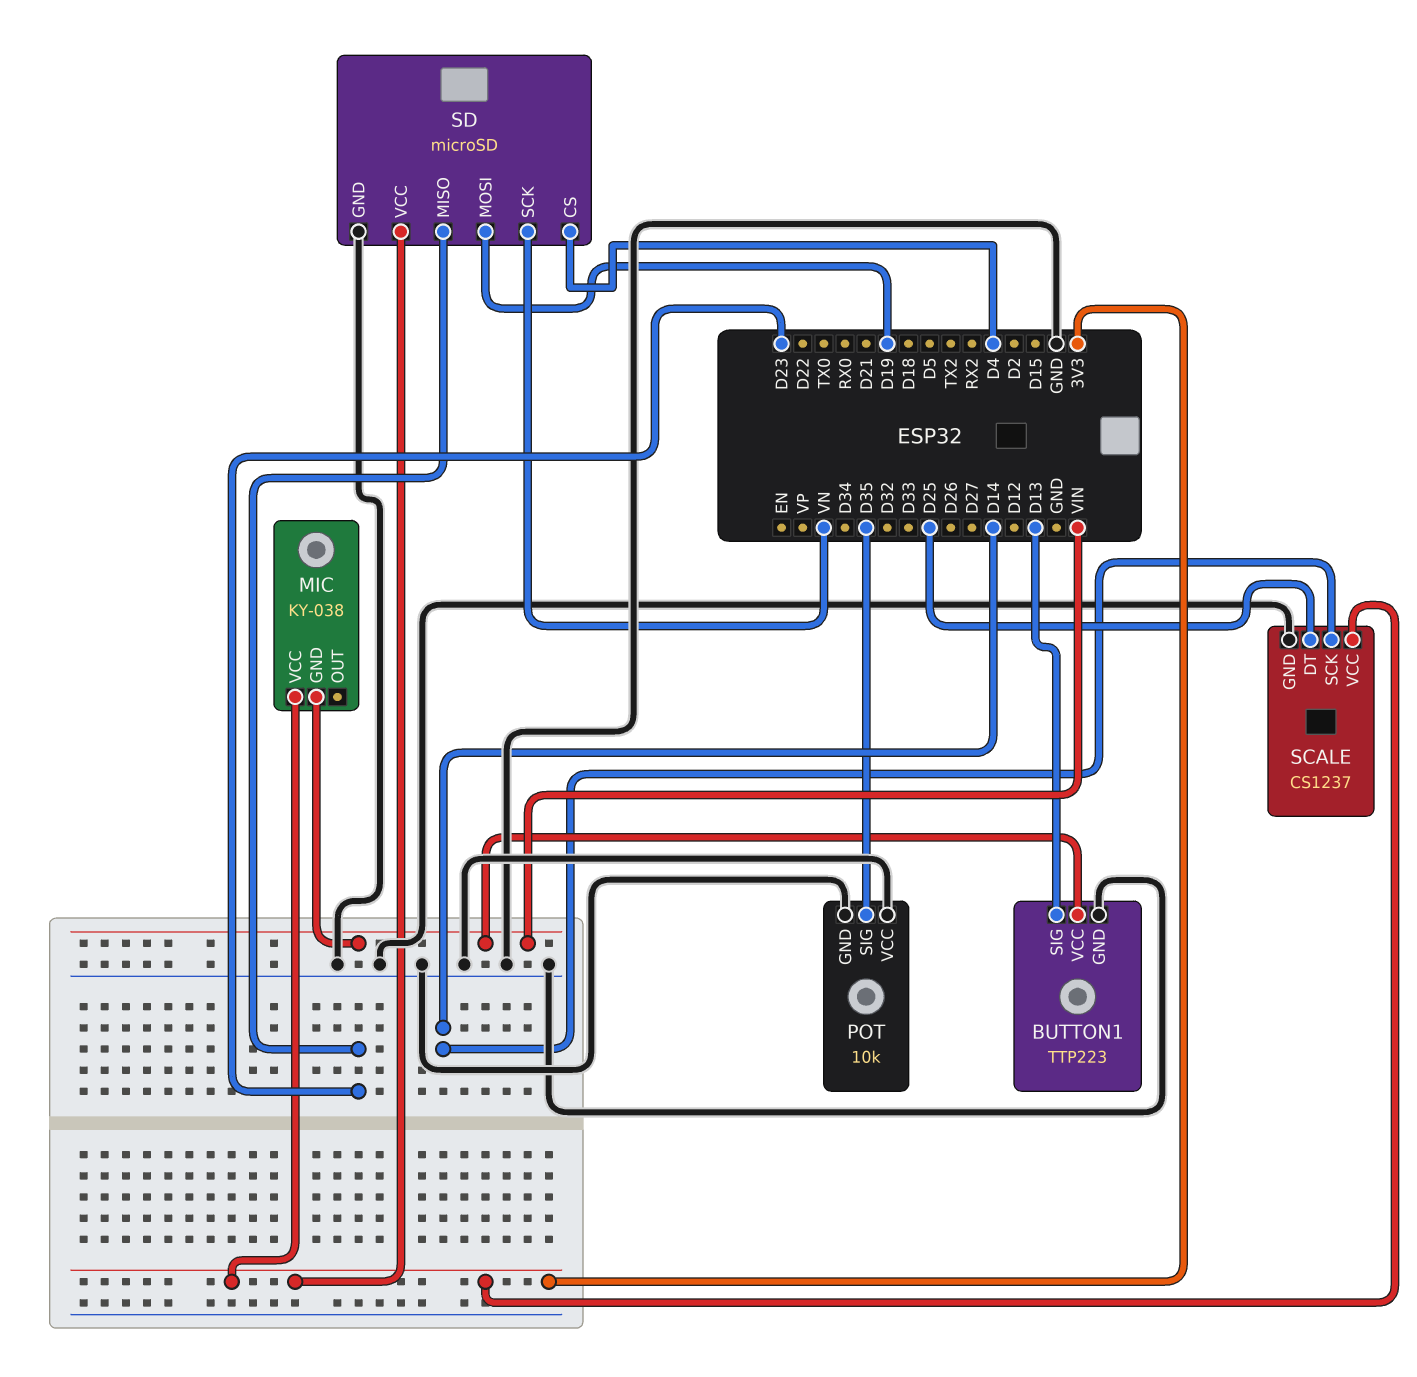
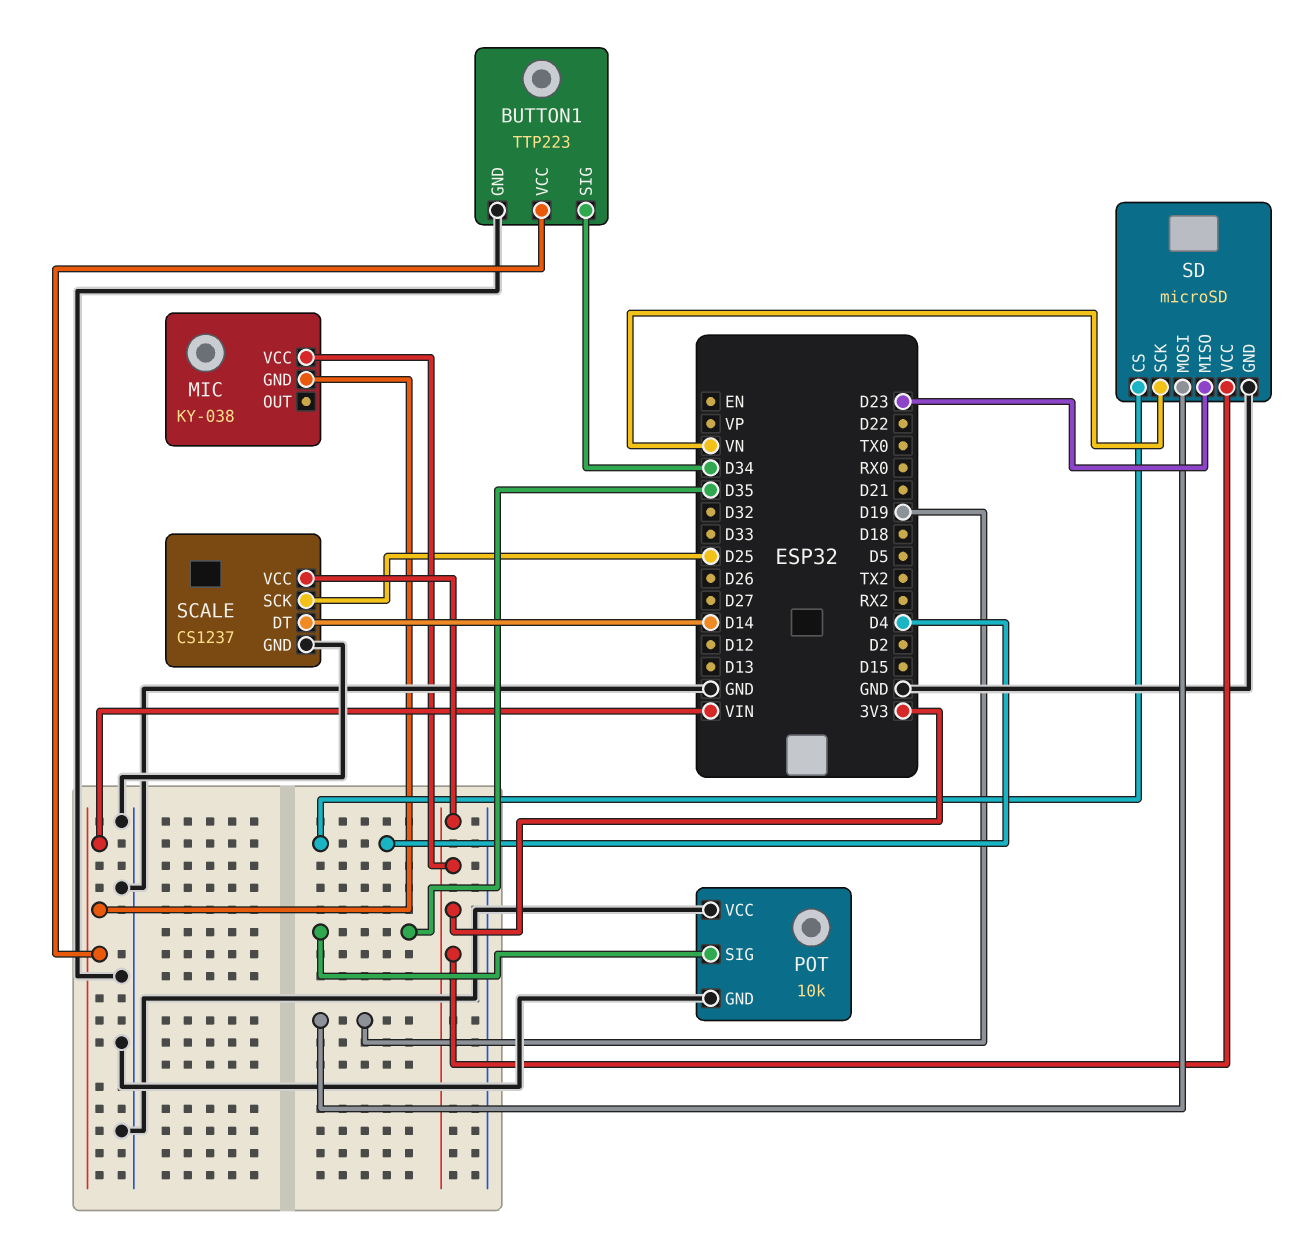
BUTTON1 pin SIG: D13 -> D34
SCALE pin DT: D25 -> D14
SCALE pin SCK: D14 -> D25

